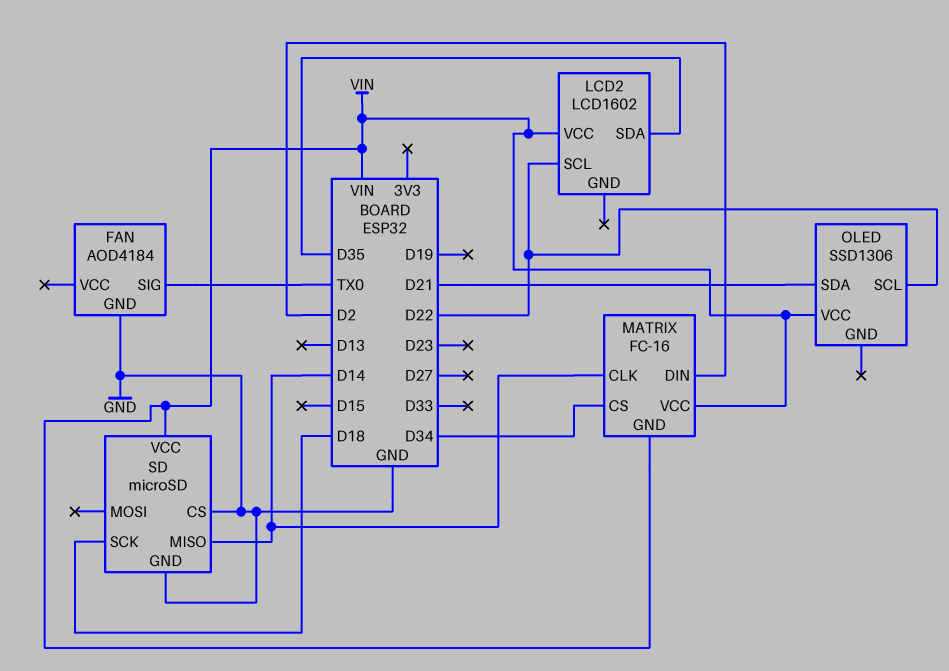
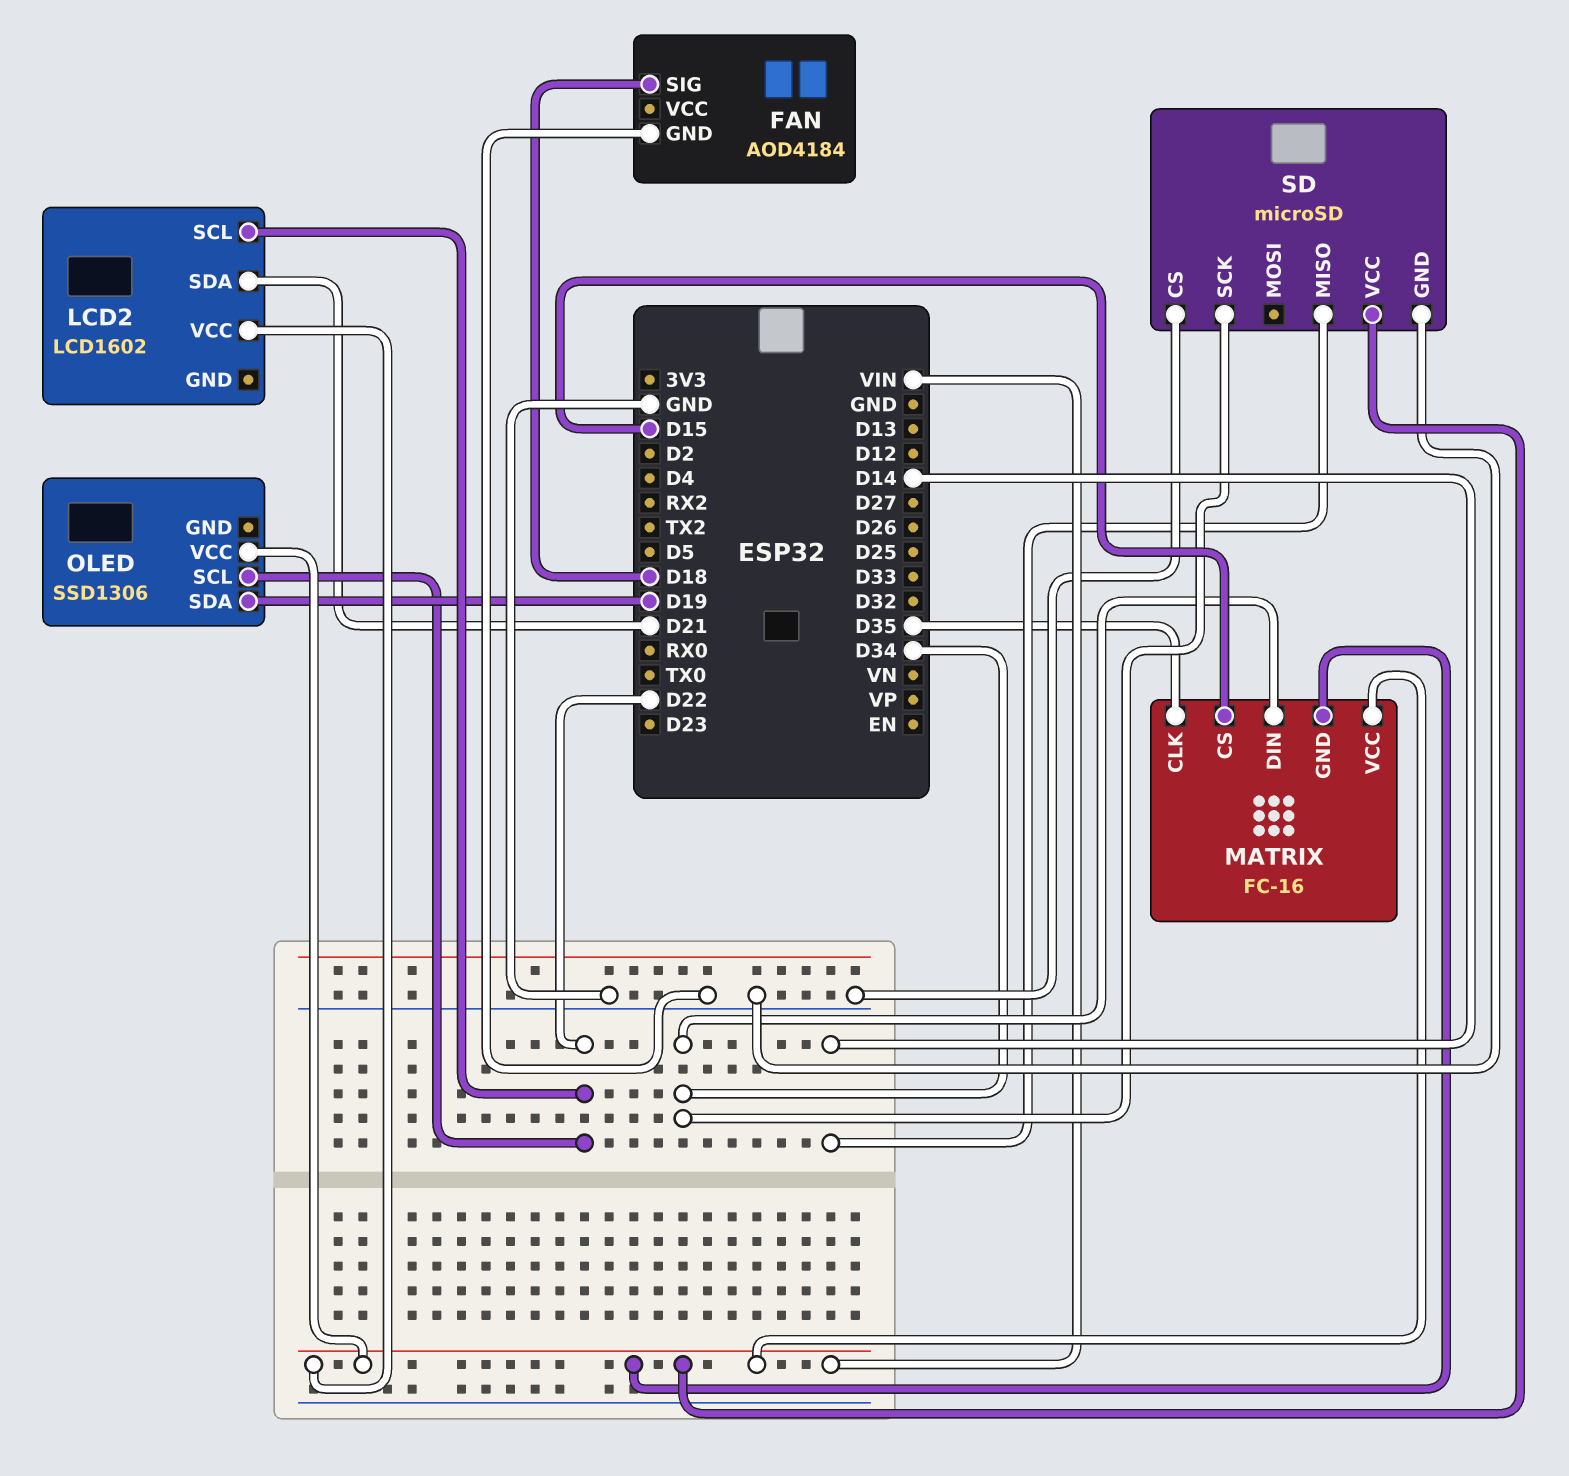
FAN pin SIG: TX0 -> D18
LCD2 pin SDA: D35 -> D21
MATRIX pin CLK: D14 -> D35
MATRIX pin CS: D34 -> D15
MATRIX pin DIN: D2 -> D34
OLED pin SDA: D21 -> D19
SD pin SCK: D18 -> D34

